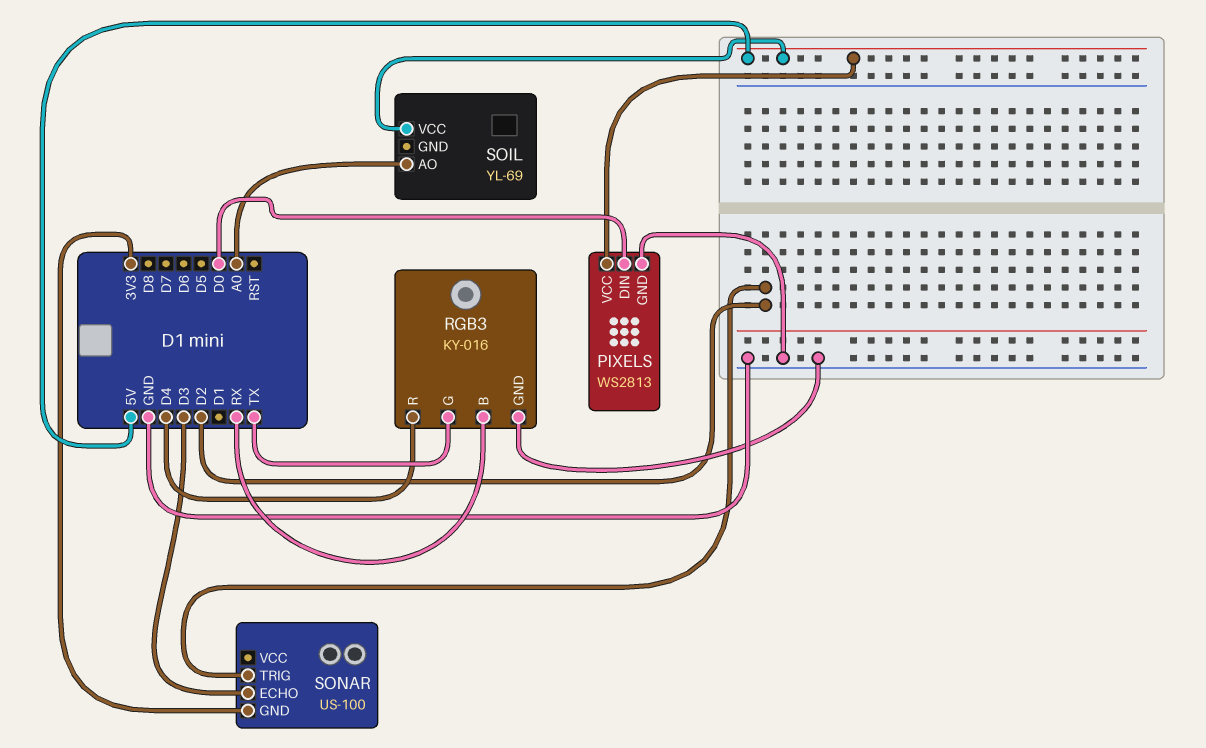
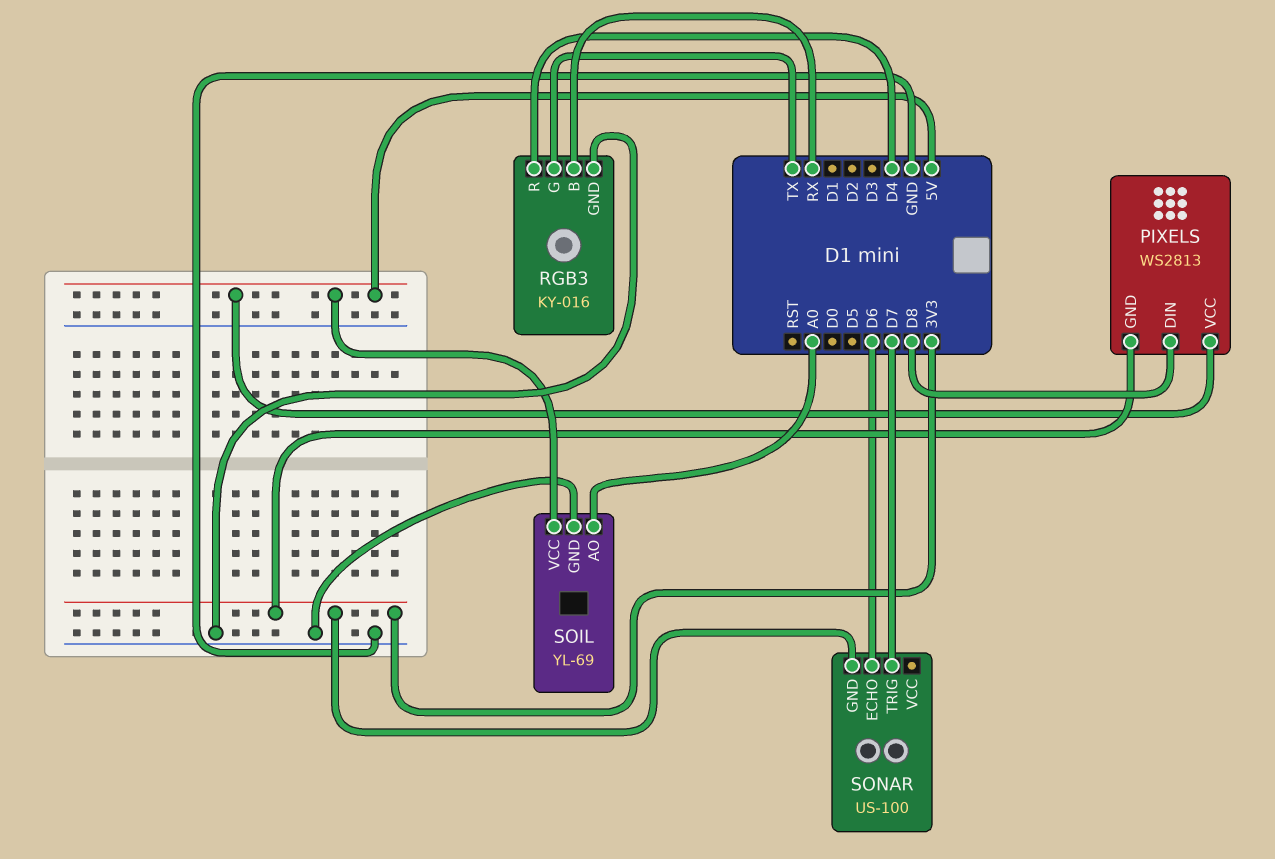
PIXELS pin DIN: D0 -> D8
PIXELS pin GND: GND -> 3V3
SOIL pin GND: none -> GND
SONAR pin ECHO: D3 -> D6
SONAR pin TRIG: D2 -> D7

